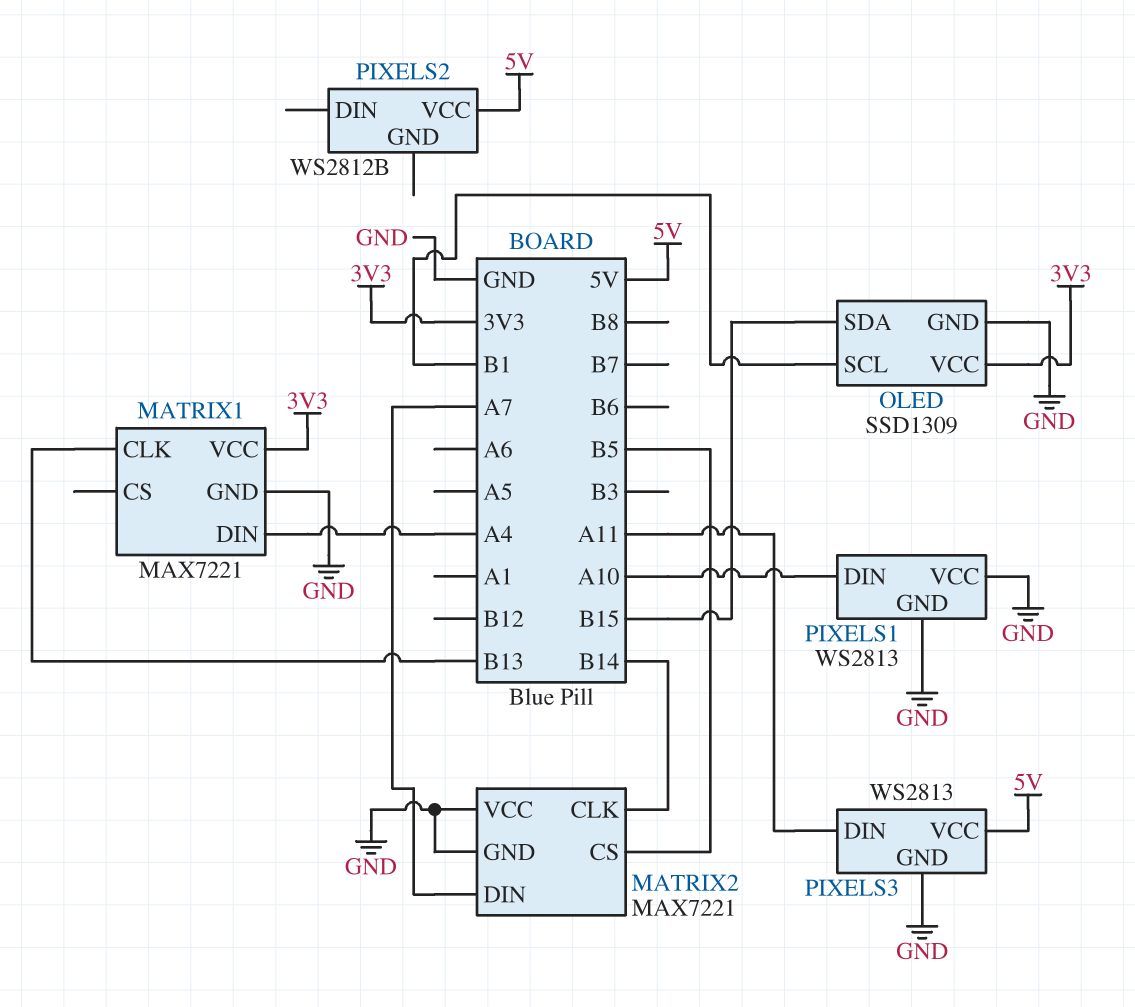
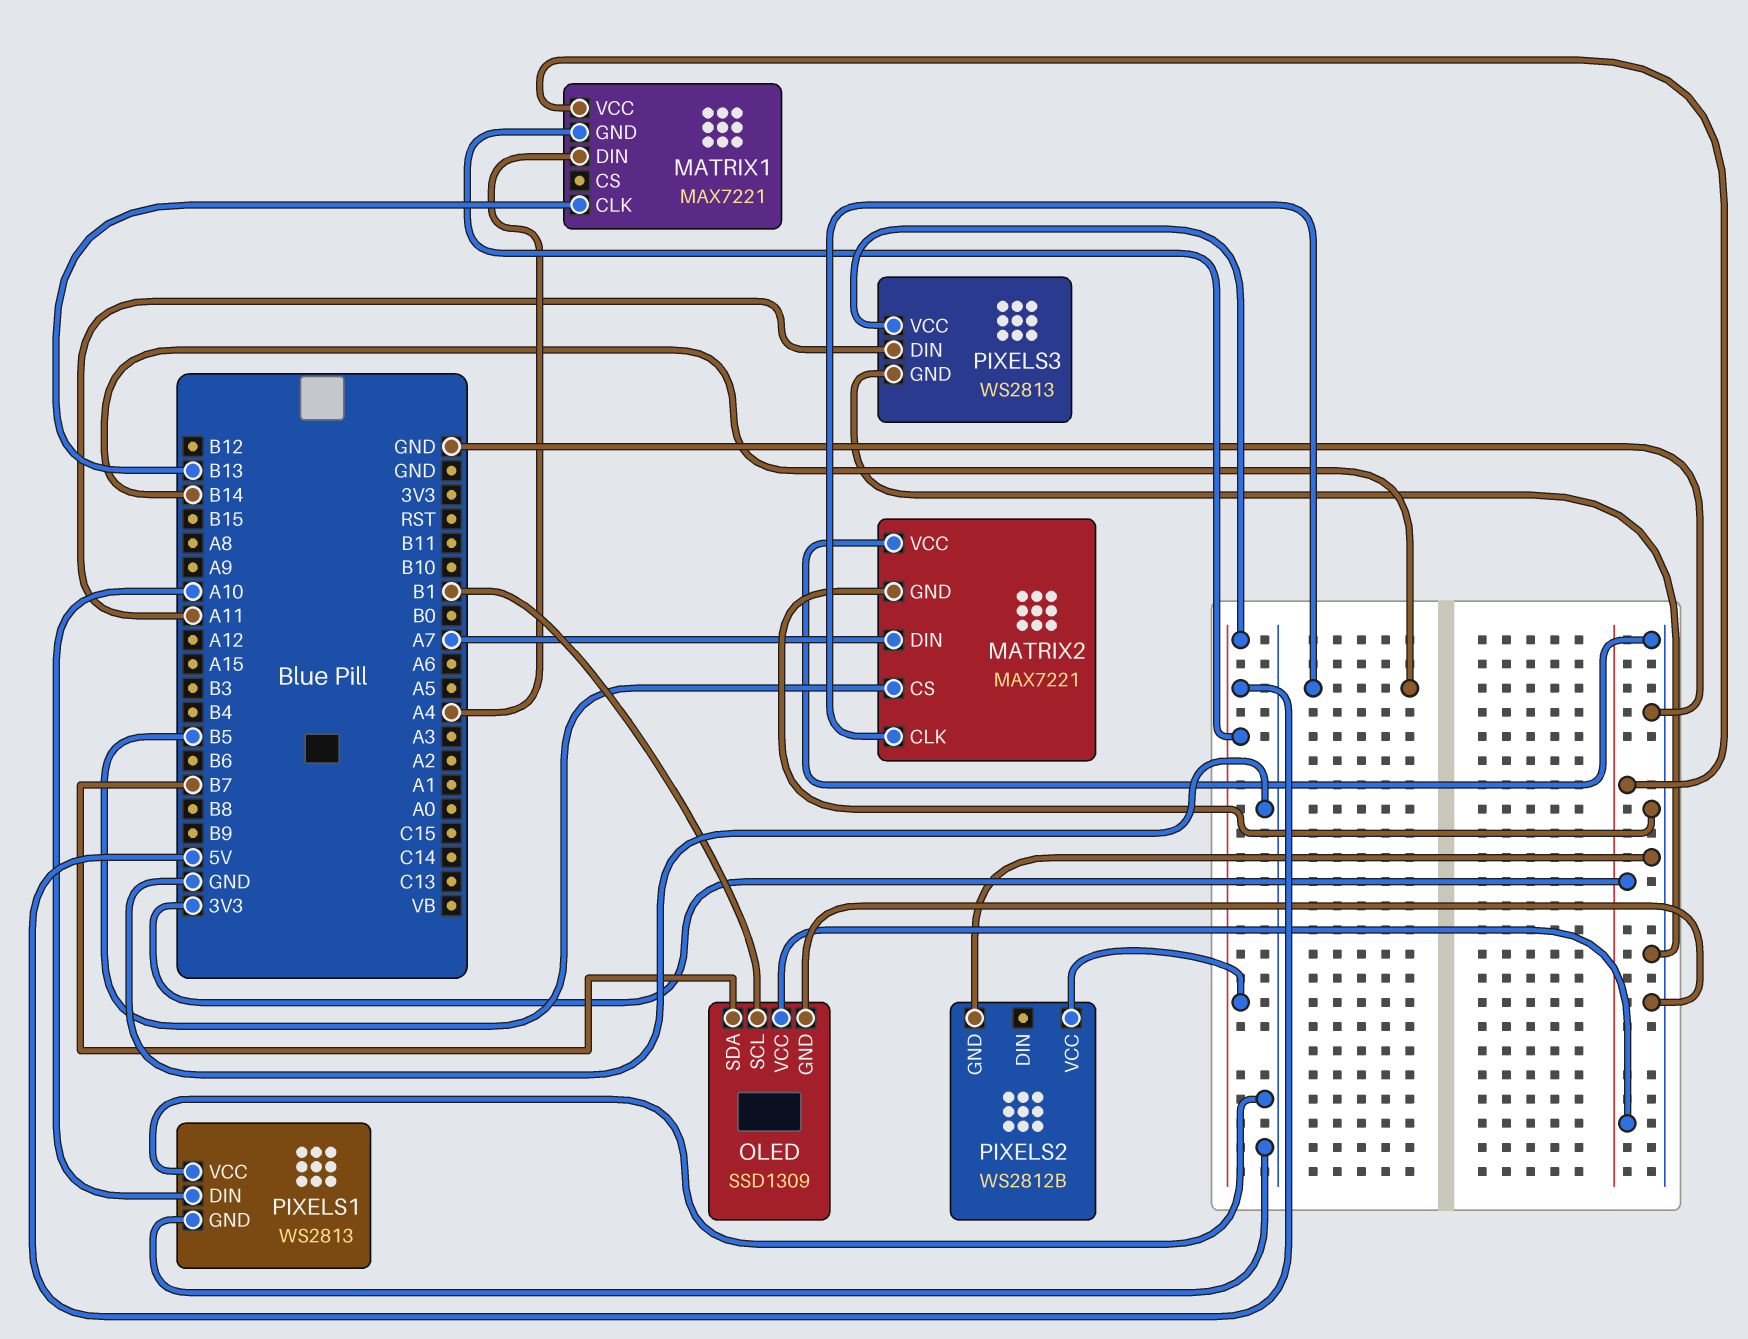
MATRIX1 pin GND: GND -> 5V
OLED pin SDA: B15 -> B7
PIXELS2 pin GND: none -> GND

